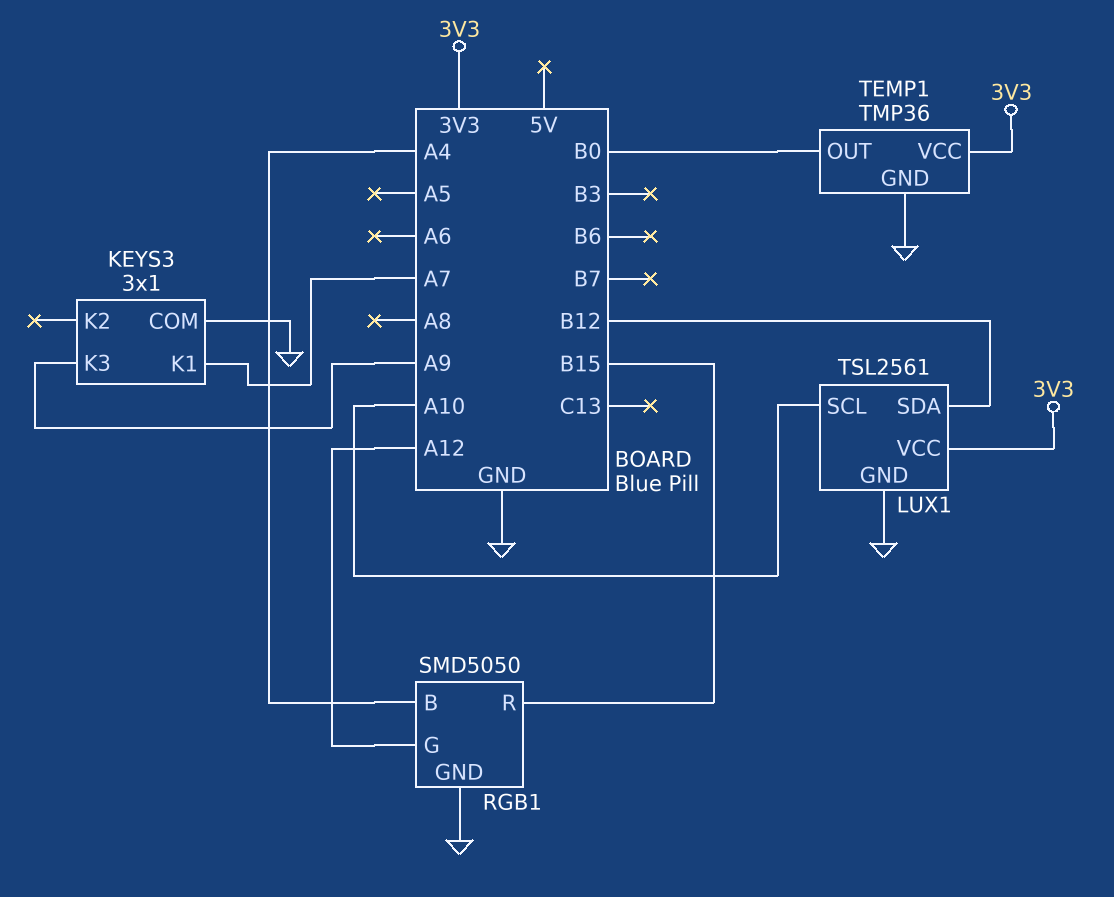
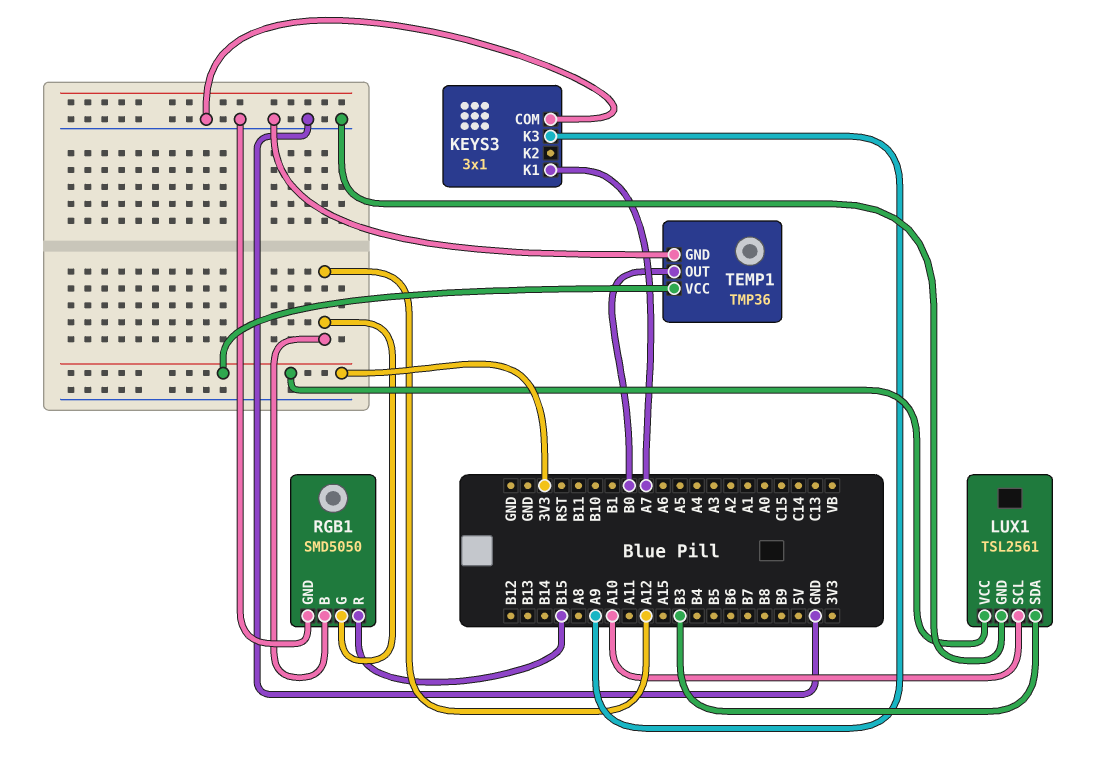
LUX1 pin SDA: B12 -> B3
RGB1 pin B: A4 -> A12

